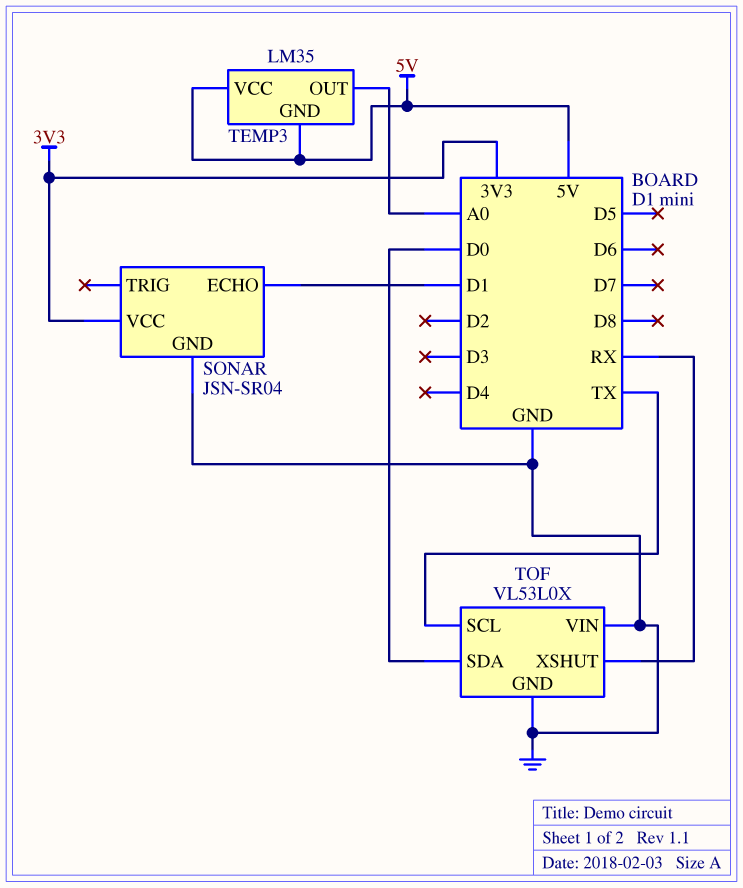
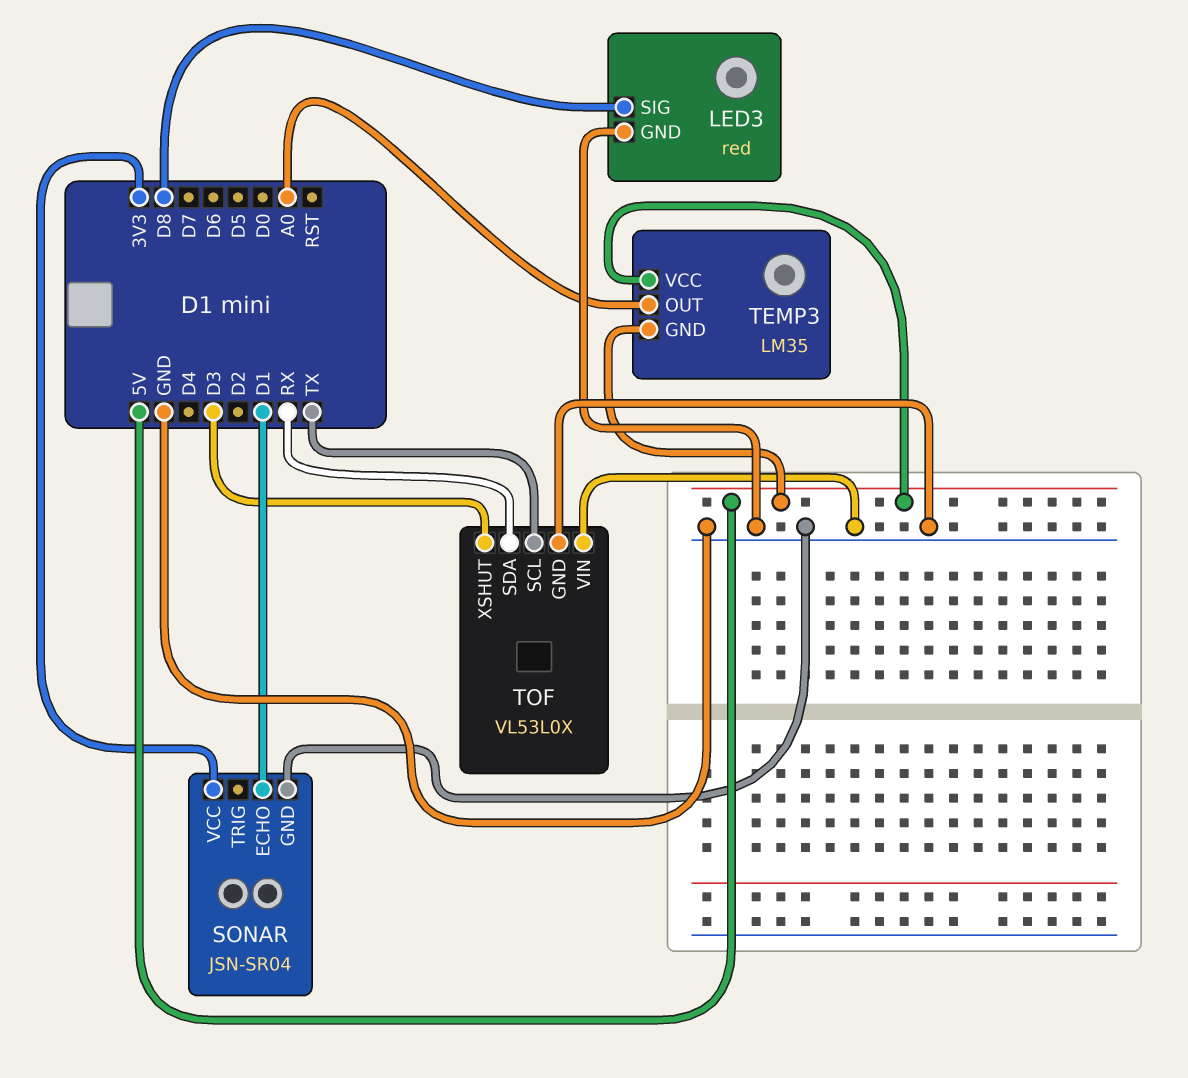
LED3: none -> red
LED3 pin GND: none -> GND
LED3 pin SIG: none -> D8
TOF pin SDA: D0 -> RX
TOF pin XSHUT: RX -> D3

